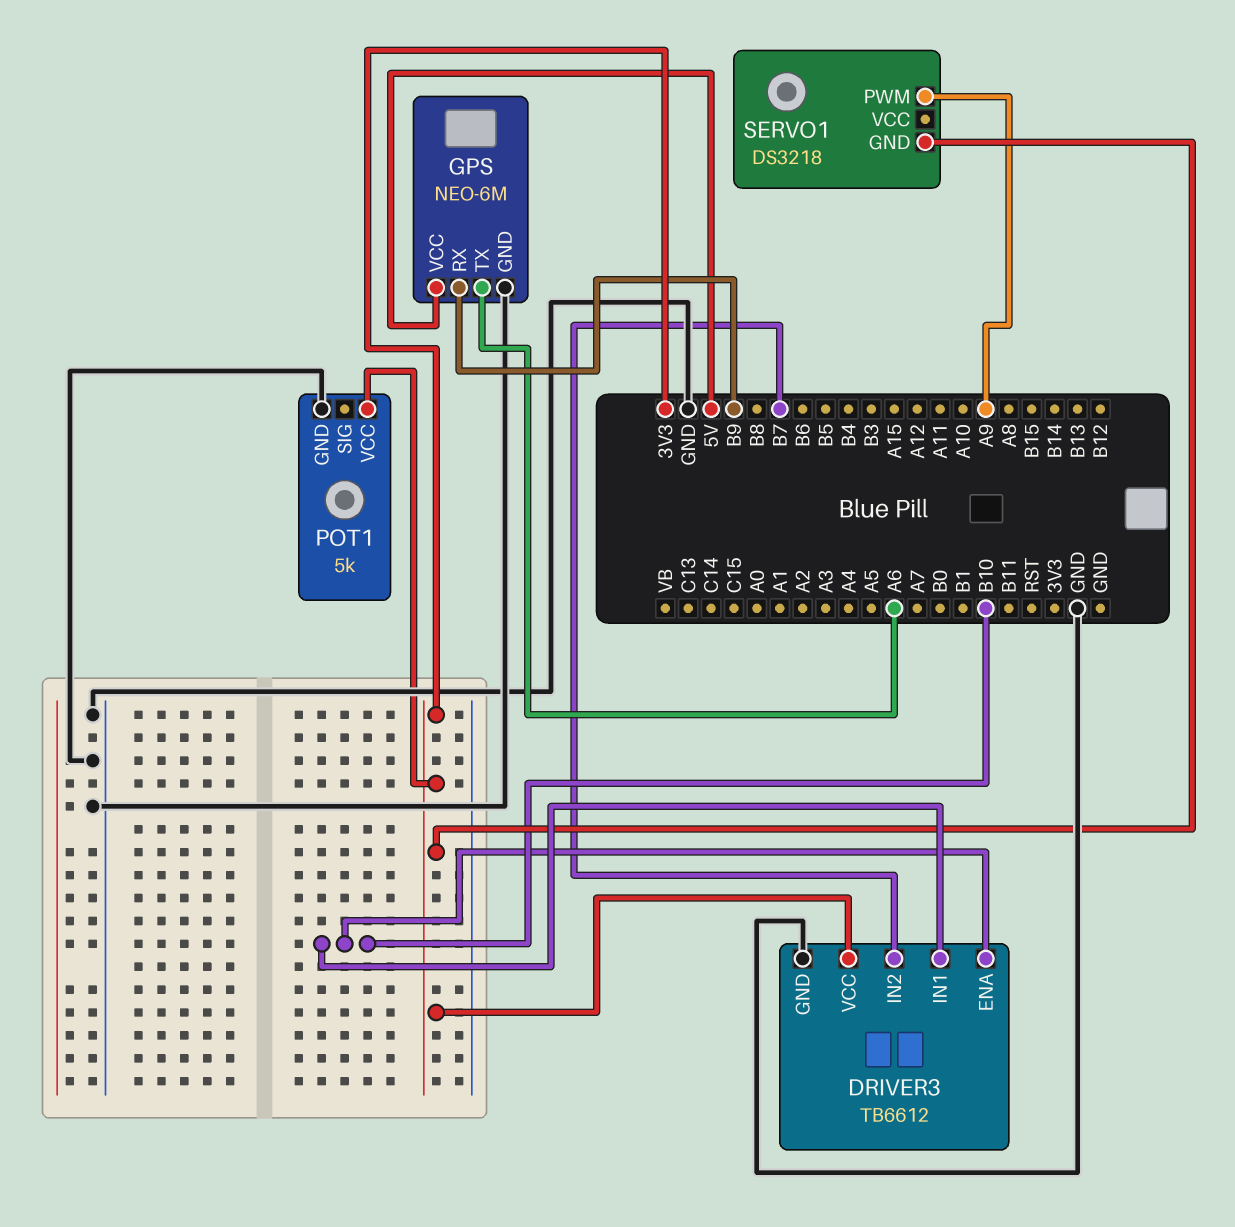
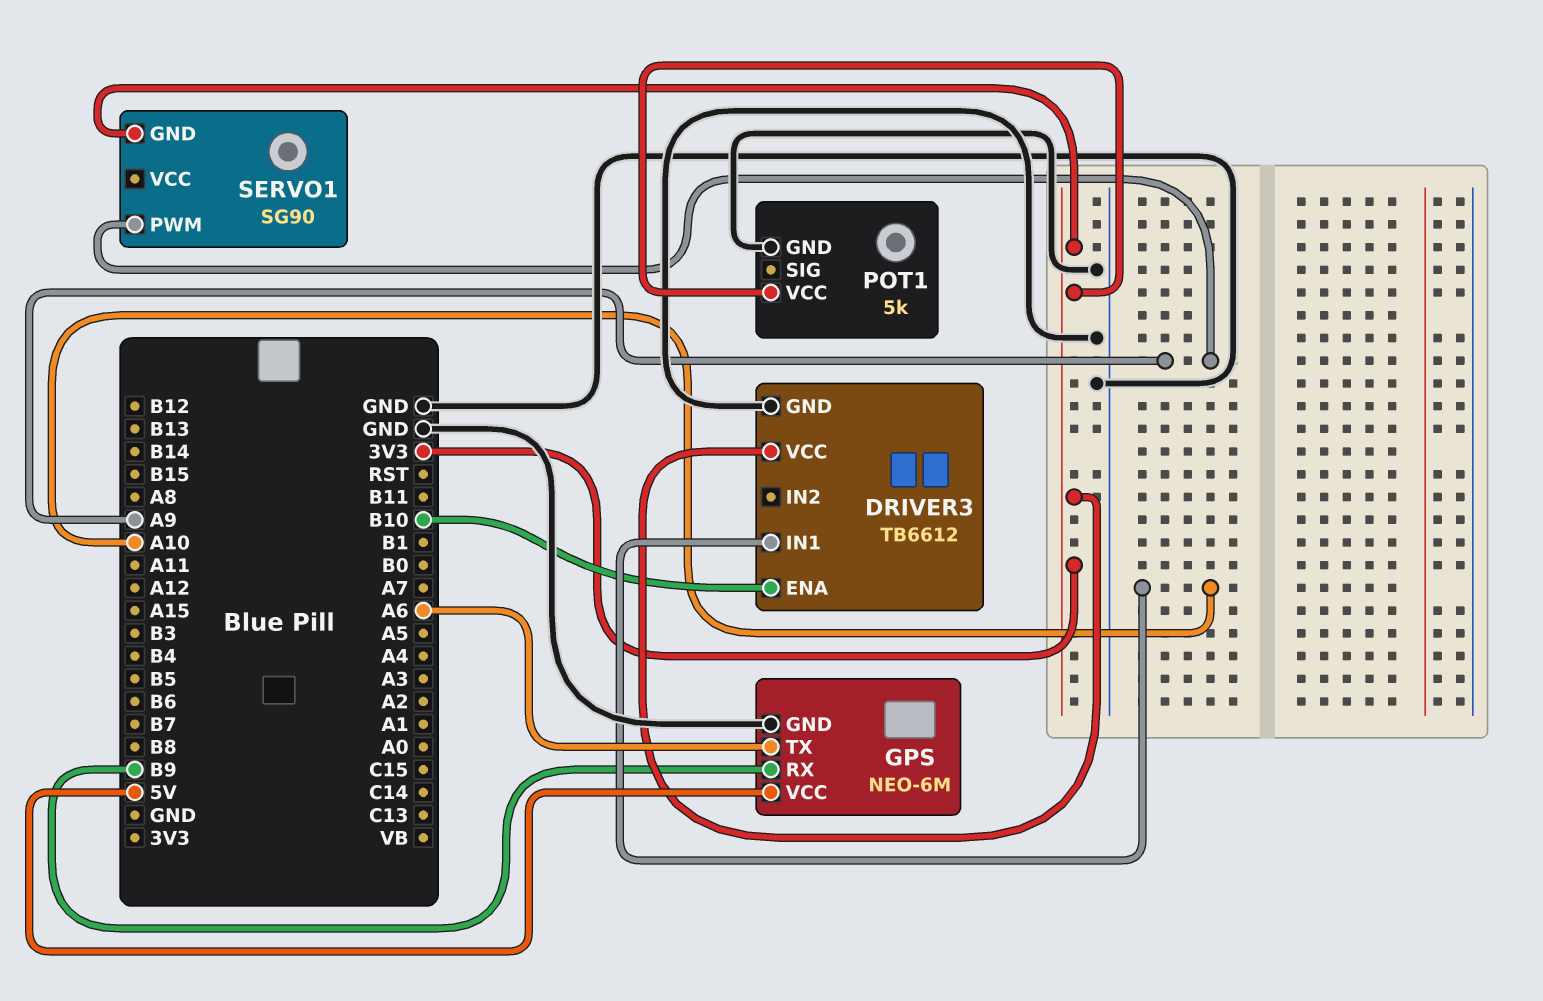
DRIVER3 pin IN1: B10 -> A10
DRIVER3 pin IN2: B7 -> none
SERVO1: DS3218 -> SG90

